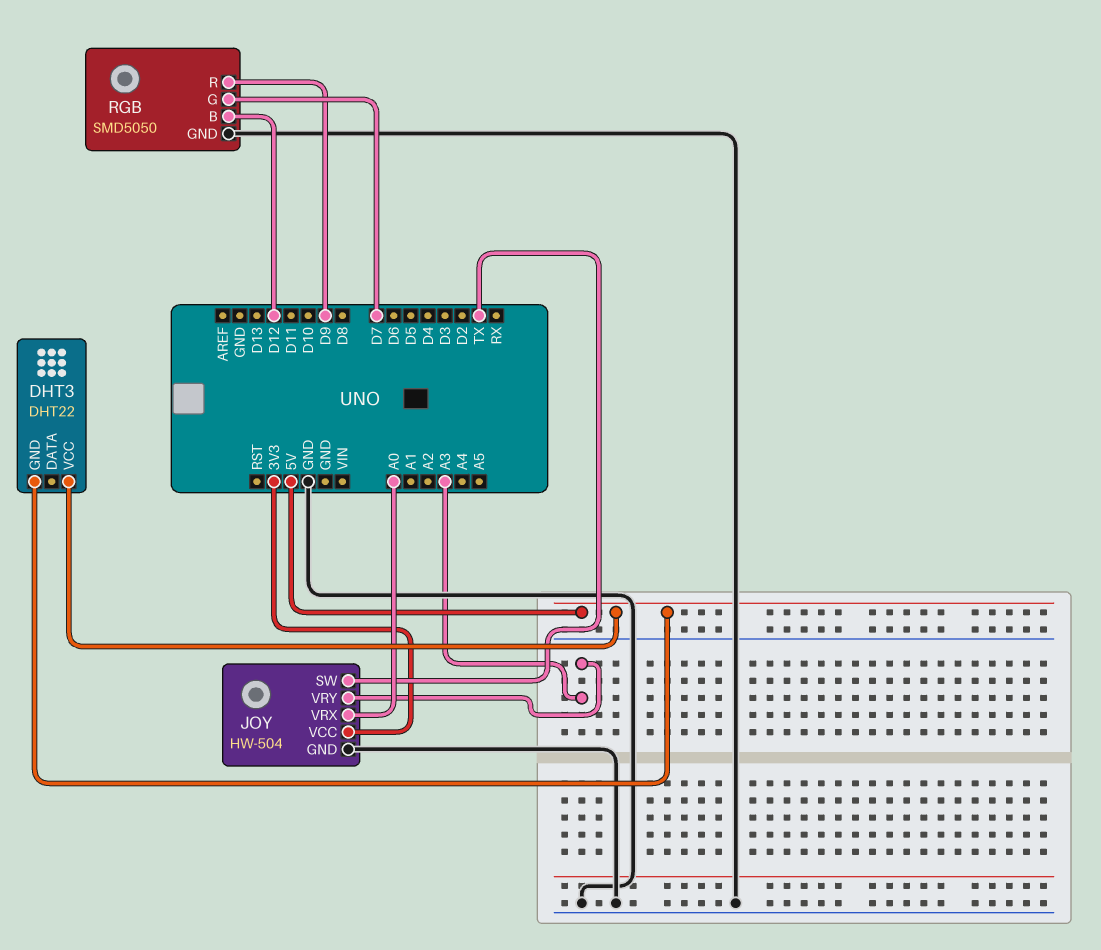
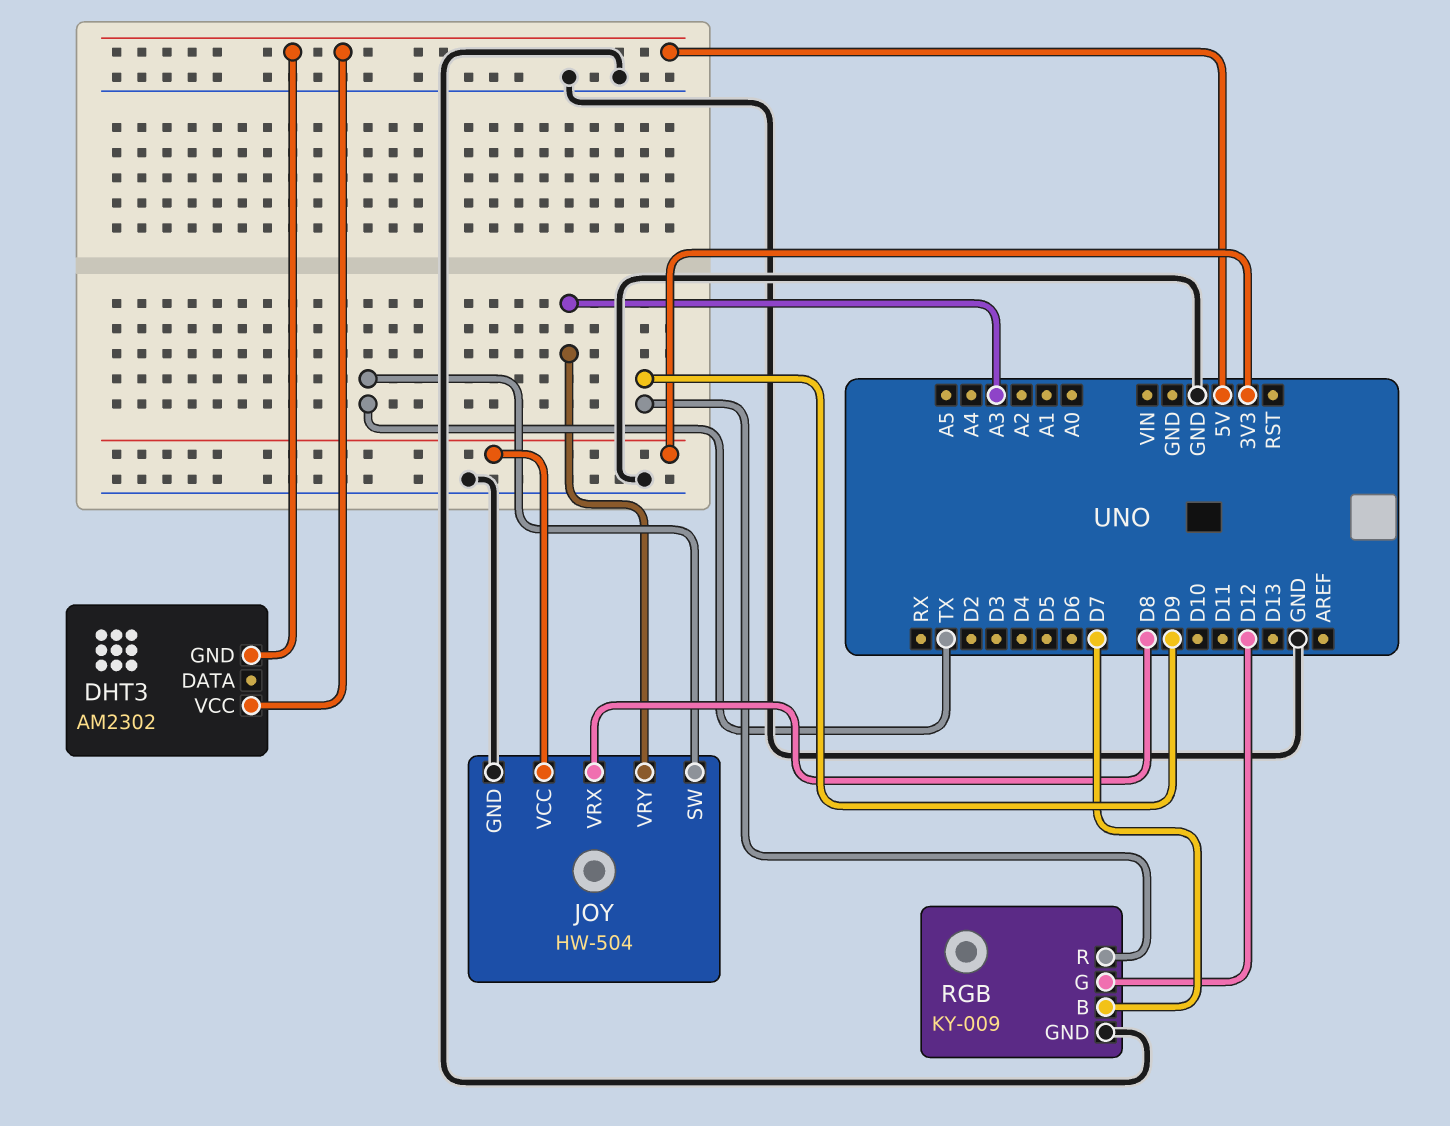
DHT3: DHT22 -> AM2302
JOY pin VRX: A0 -> D8
RGB: SMD5050 -> KY-009
RGB pin B: D12 -> D7
RGB pin G: D7 -> D12

